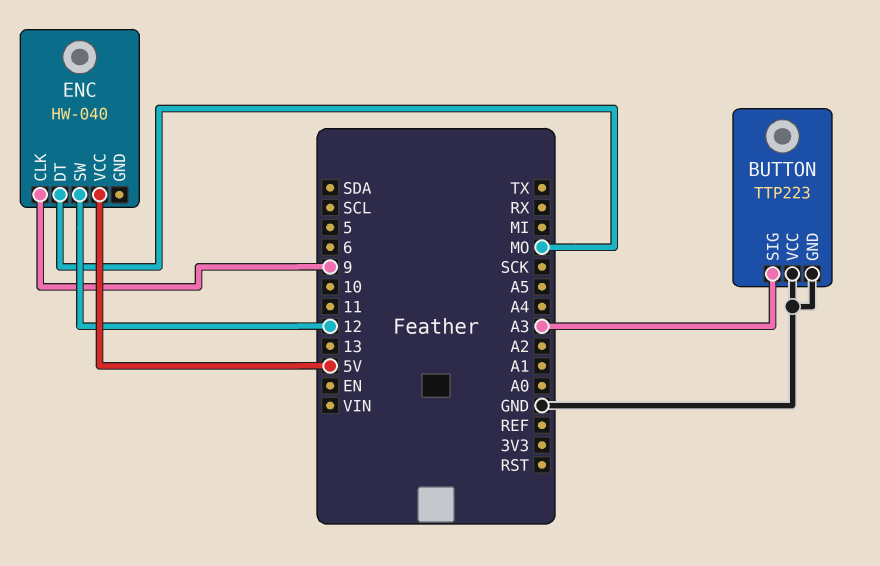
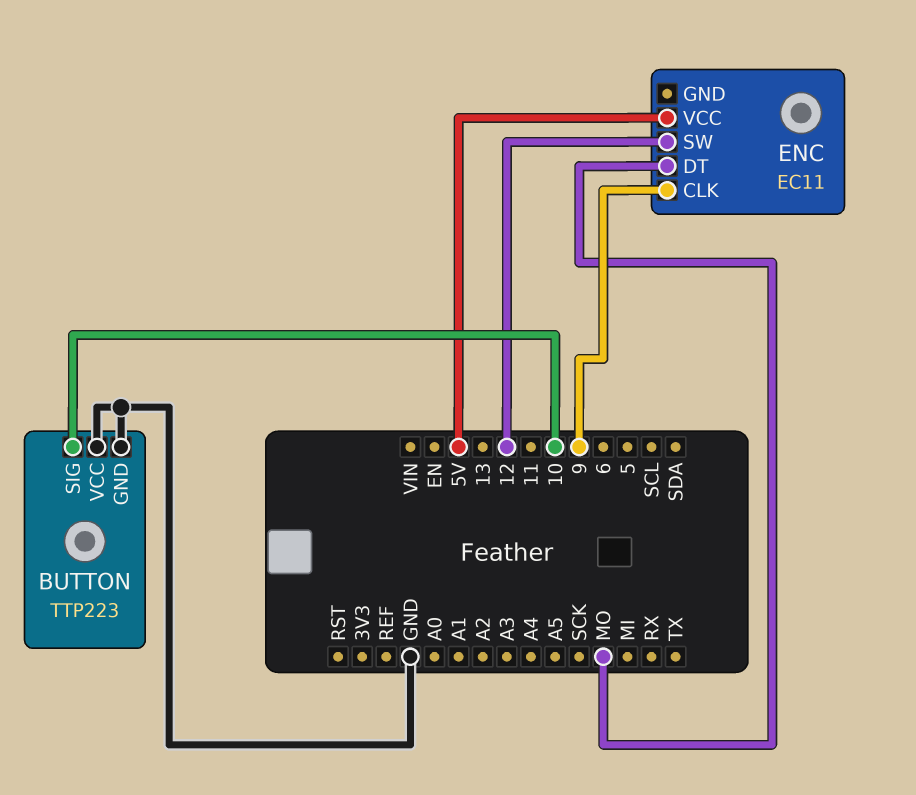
BUTTON pin SIG: A3 -> 10
ENC: HW-040 -> EC11

